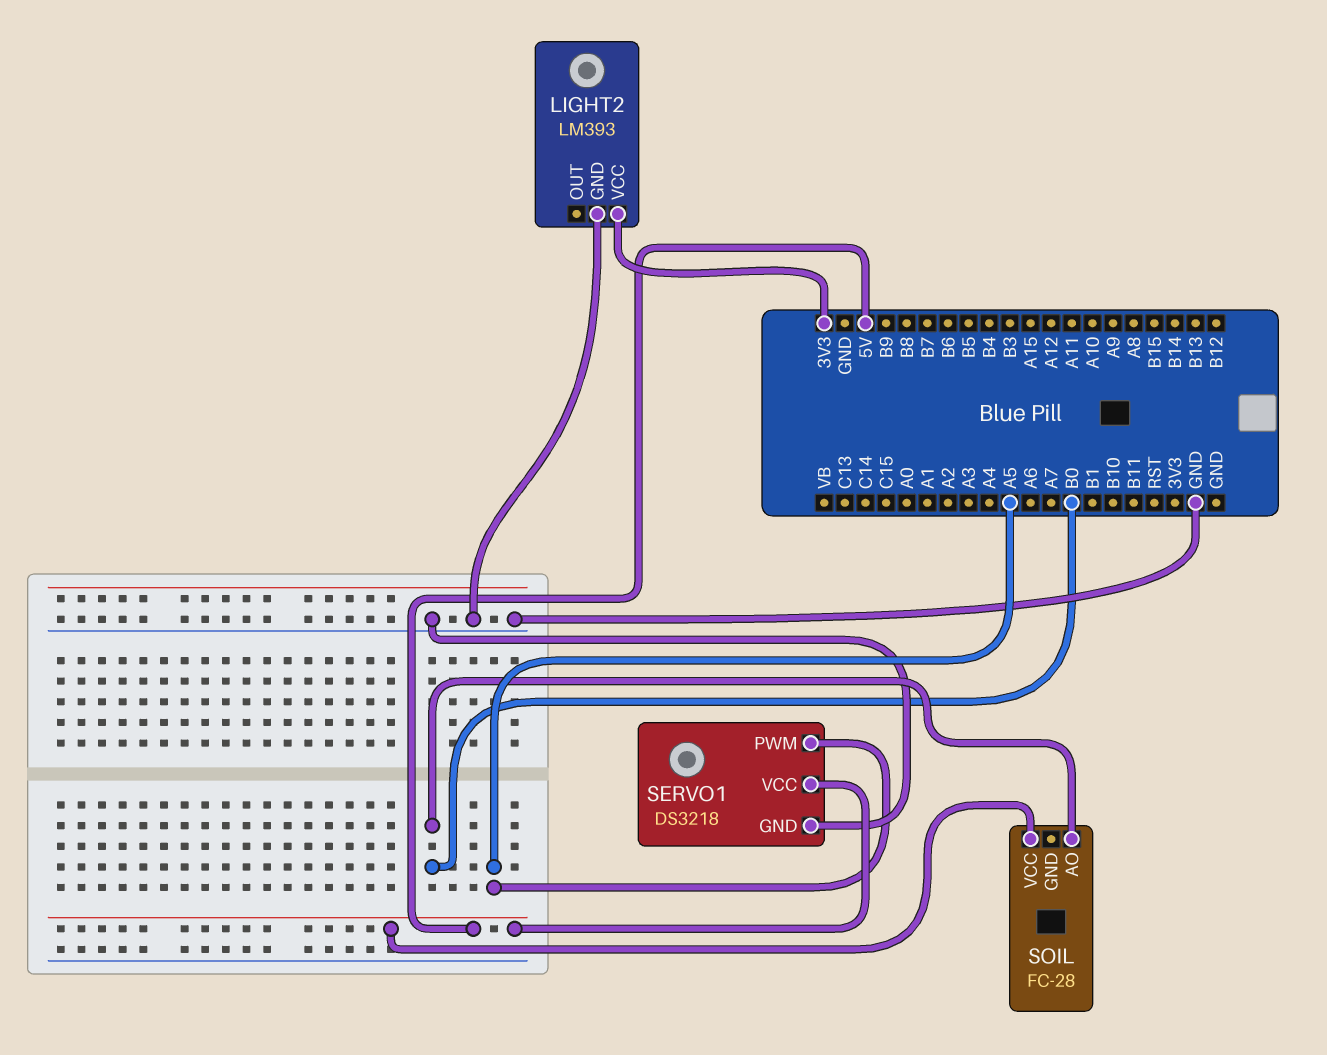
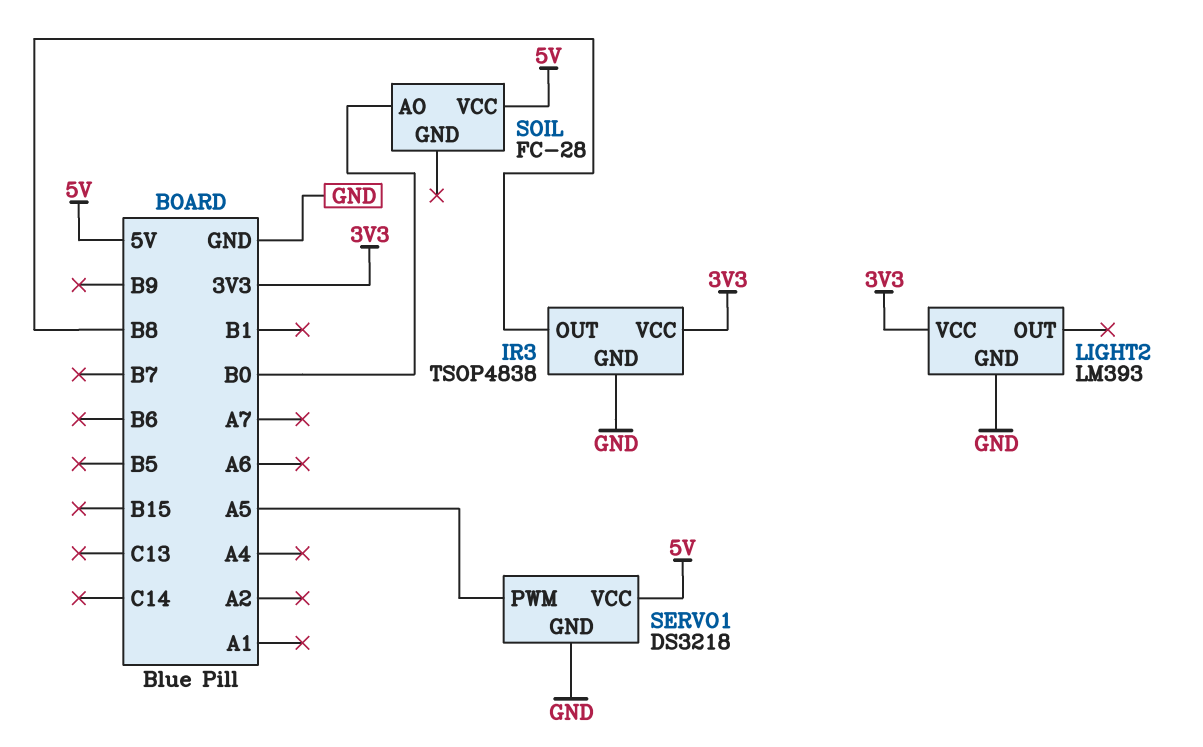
IR3: none -> TSOP4838
IR3 pin GND: none -> GND
IR3 pin OUT: none -> B8
IR3 pin VCC: none -> 3V3

